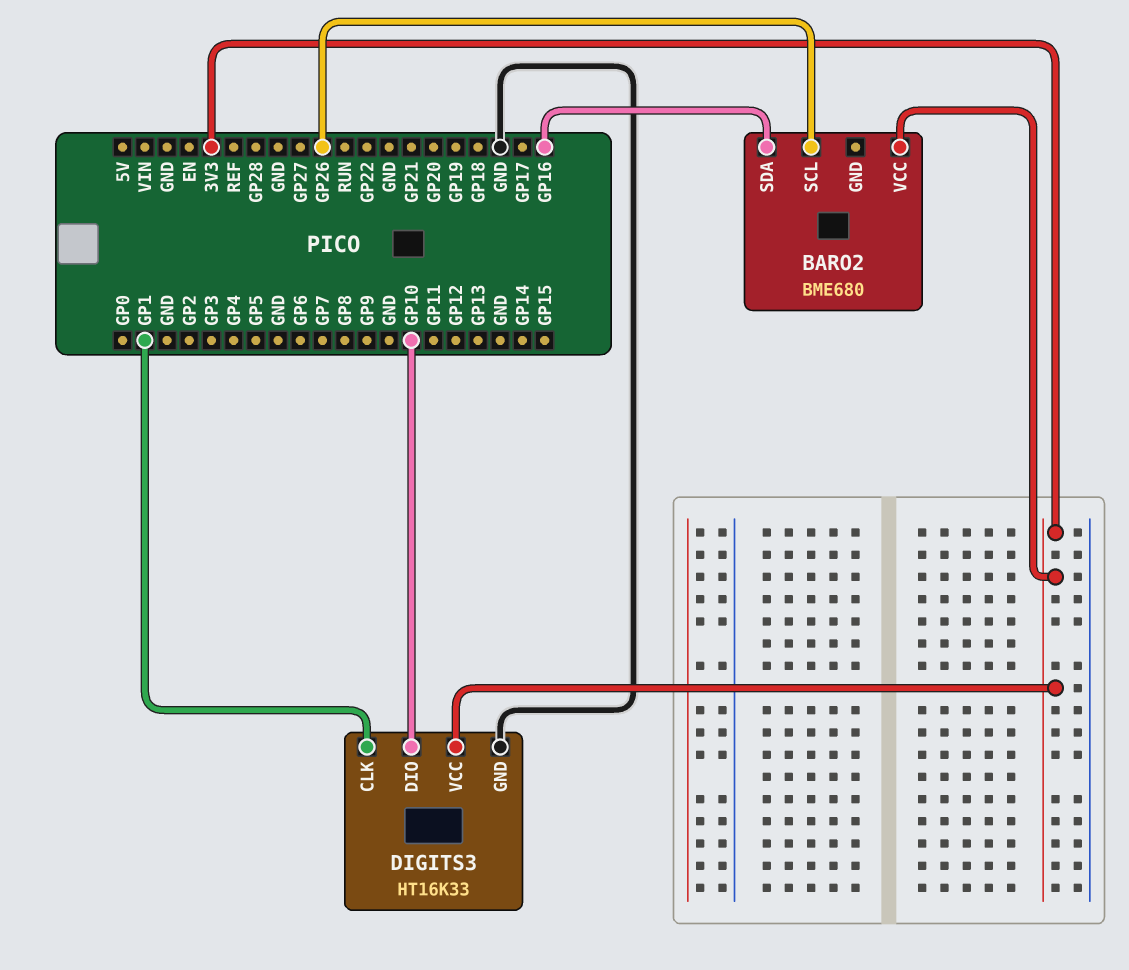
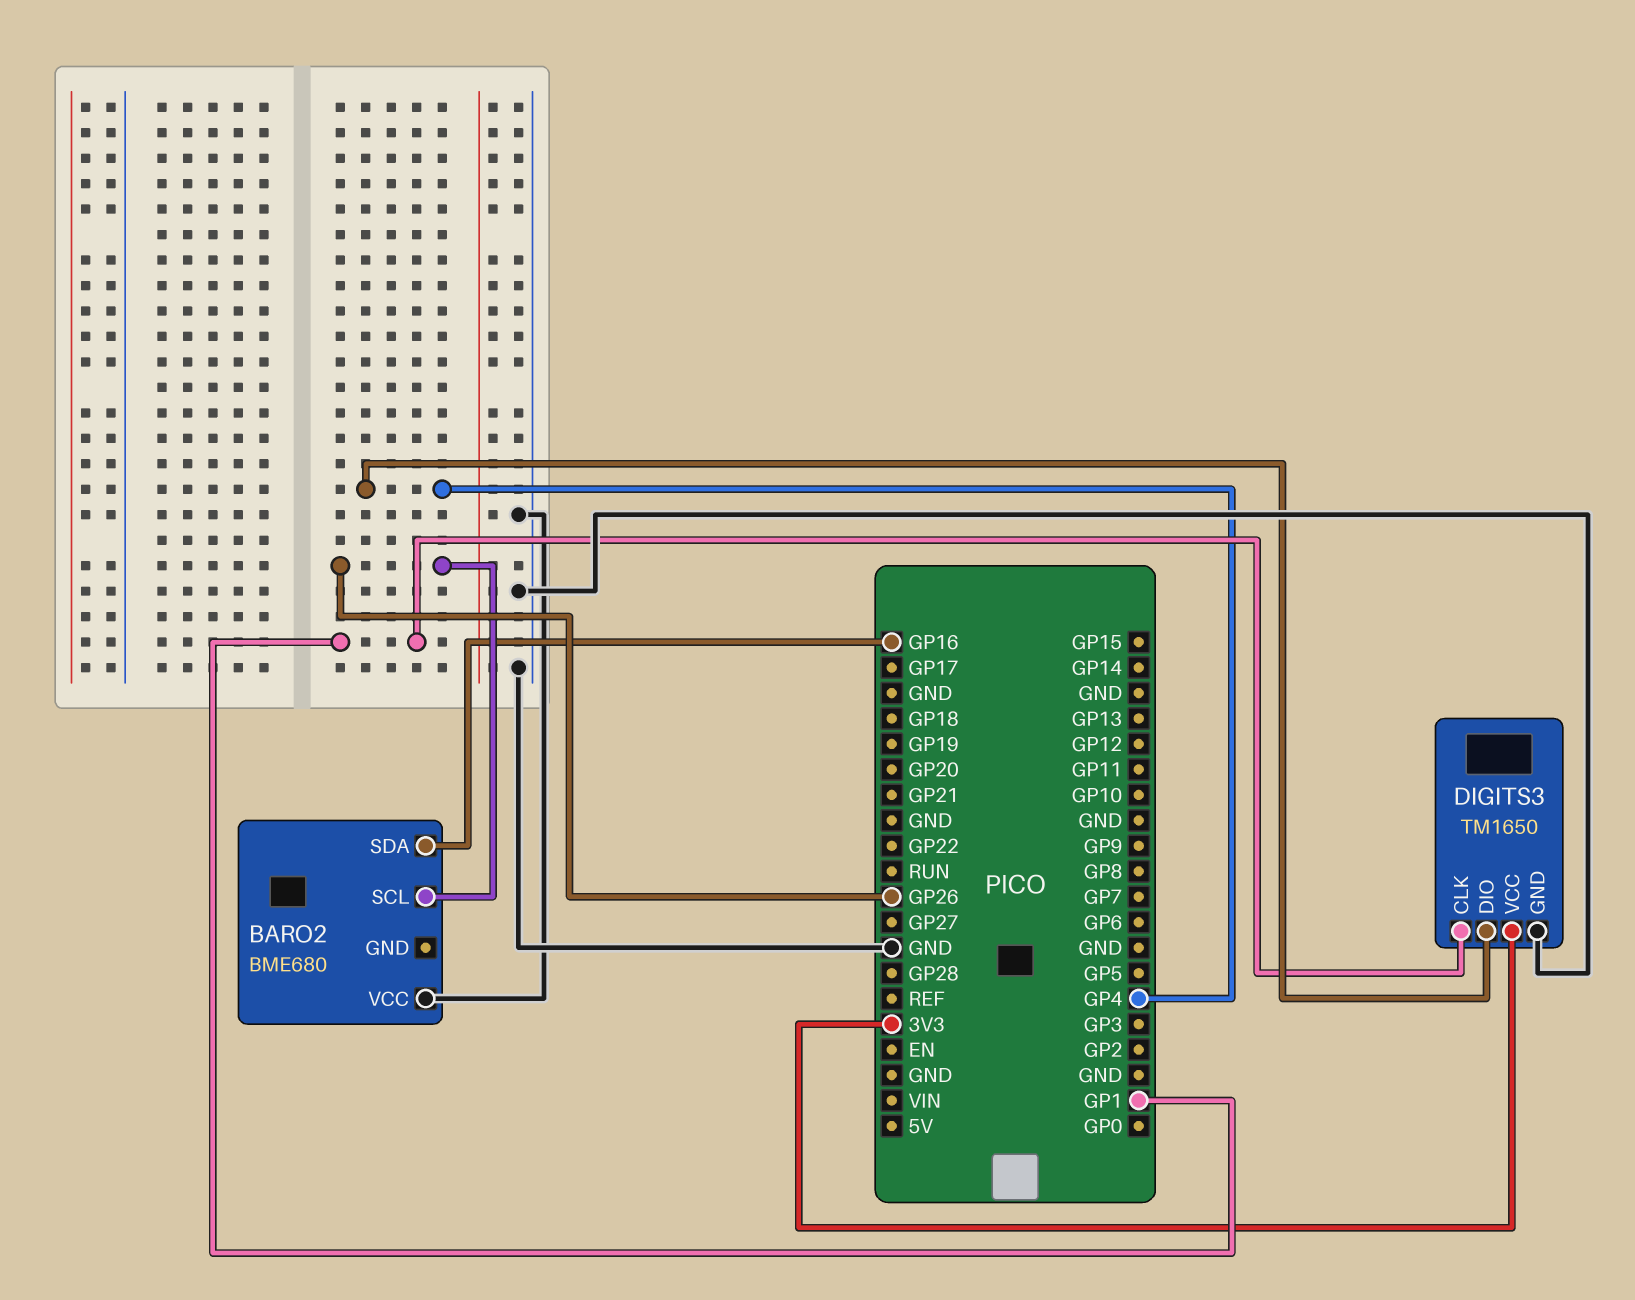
BARO2 pin VCC: 3V3 -> GND
DIGITS3: HT16K33 -> TM1650
DIGITS3 pin DIO: GP10 -> GP4

